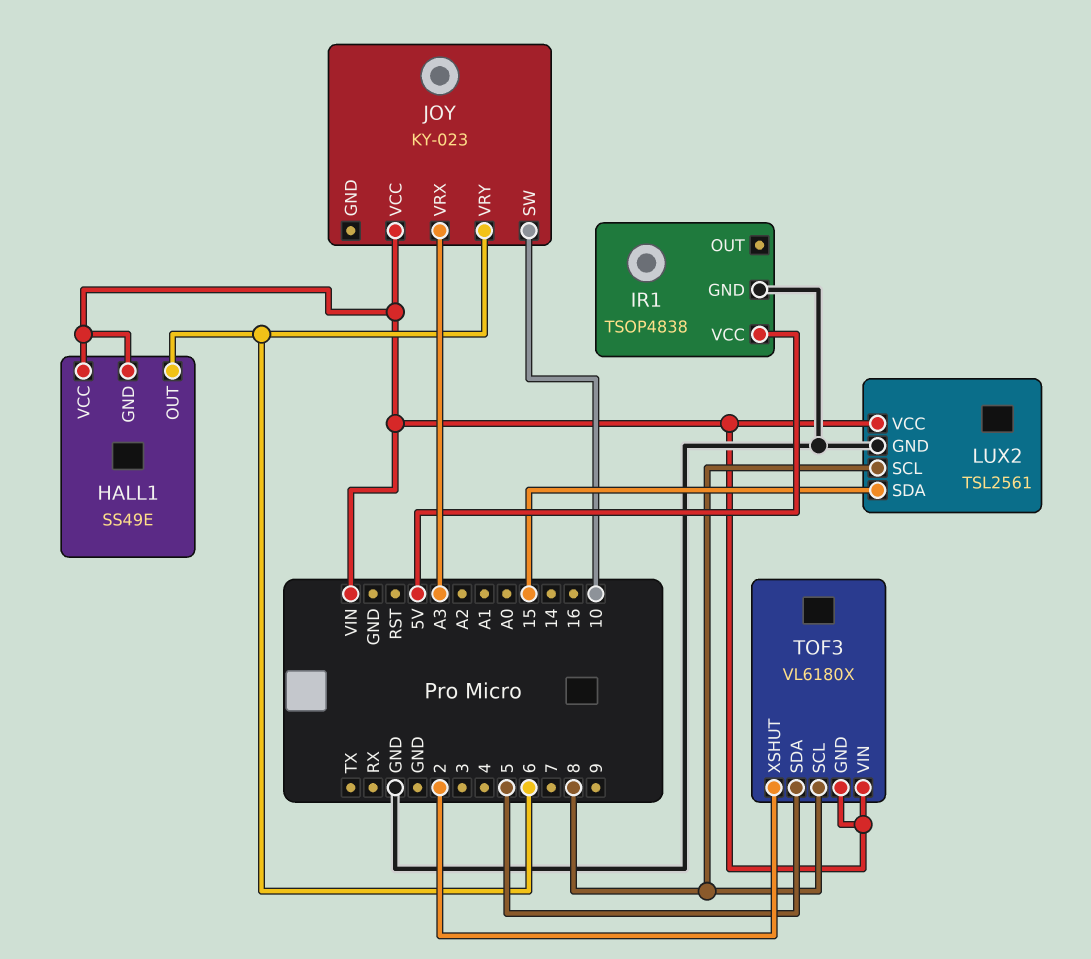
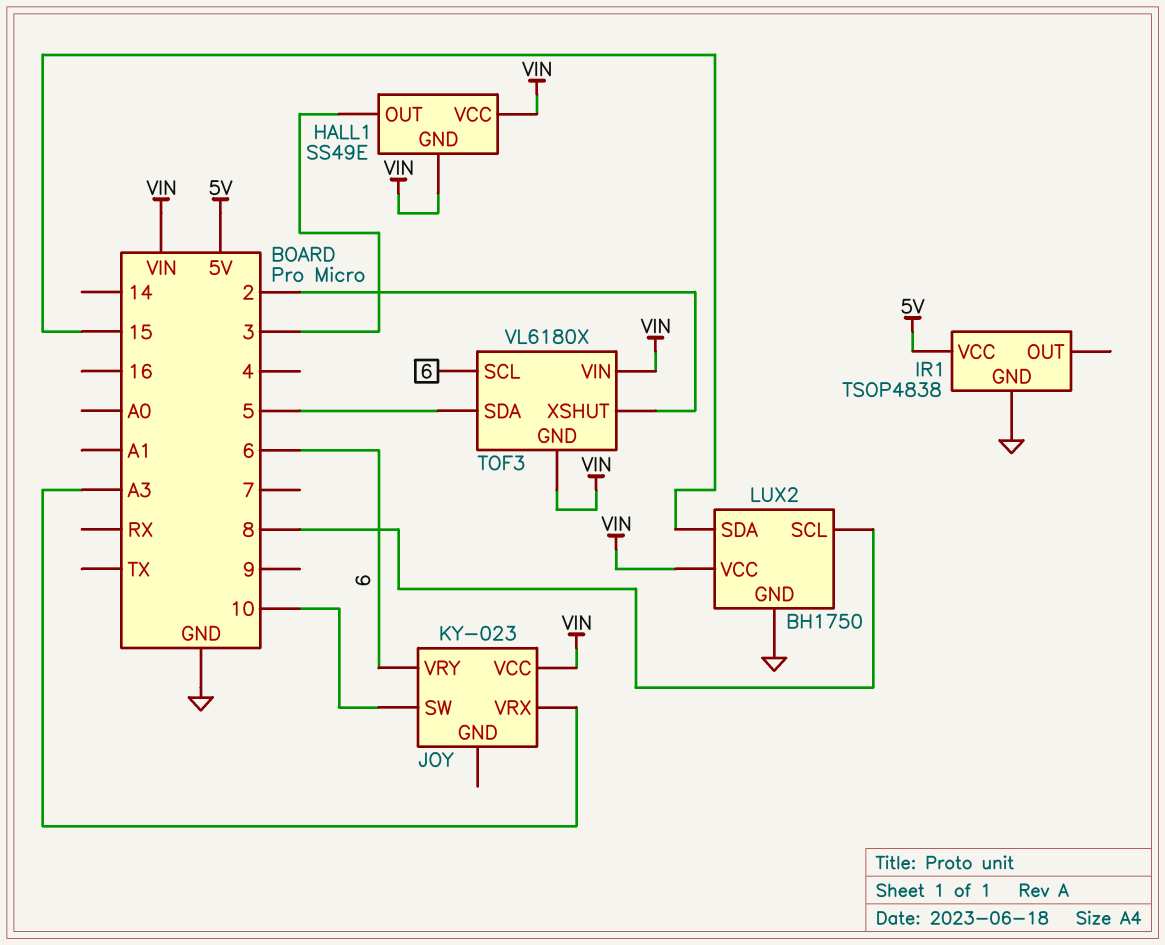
HALL1 pin OUT: 6 -> 3
LUX2: TSL2561 -> BH1750
TOF3 pin SCL: 8 -> 6

